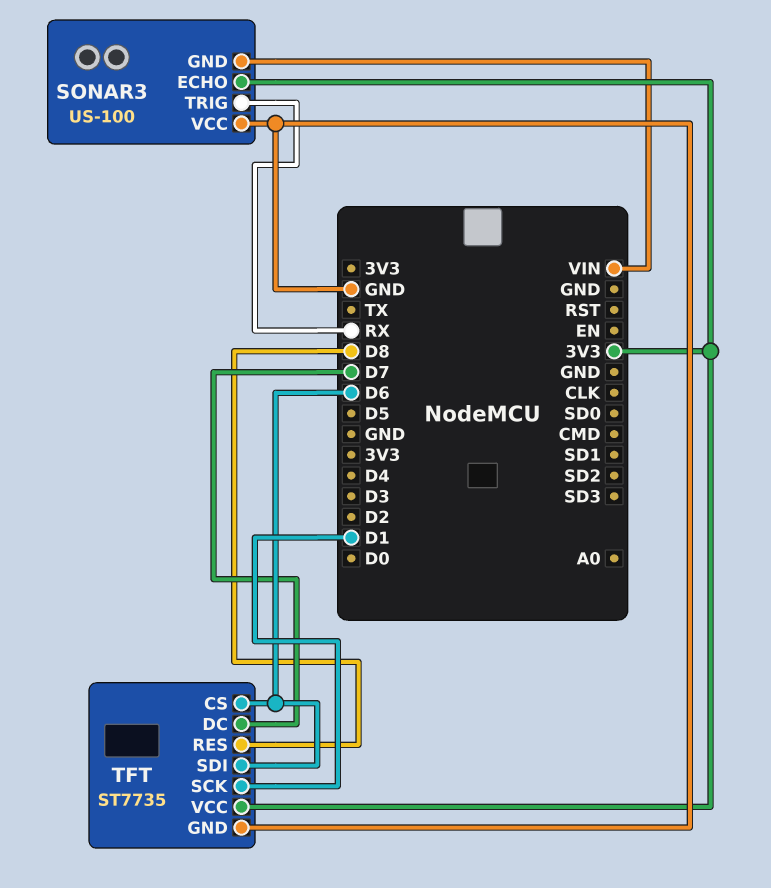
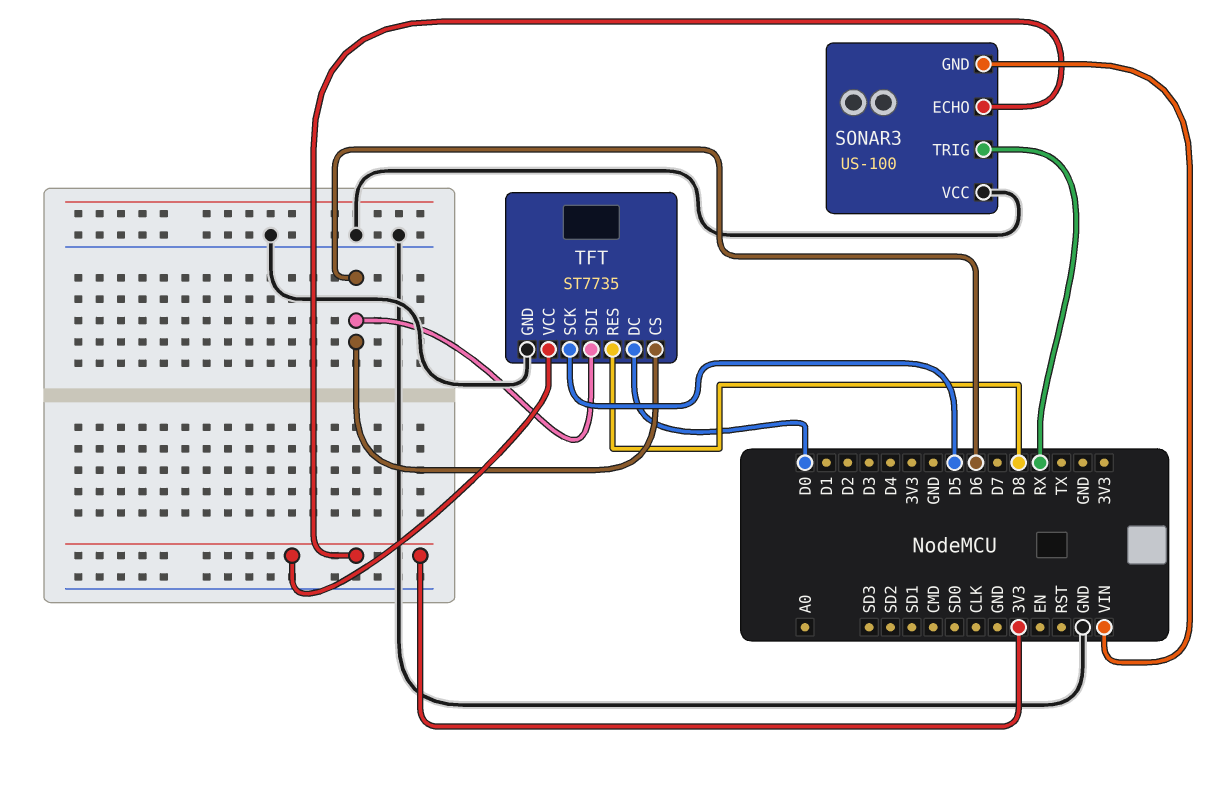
TFT pin DC: D7 -> D0
TFT pin SCK: D1 -> D5

